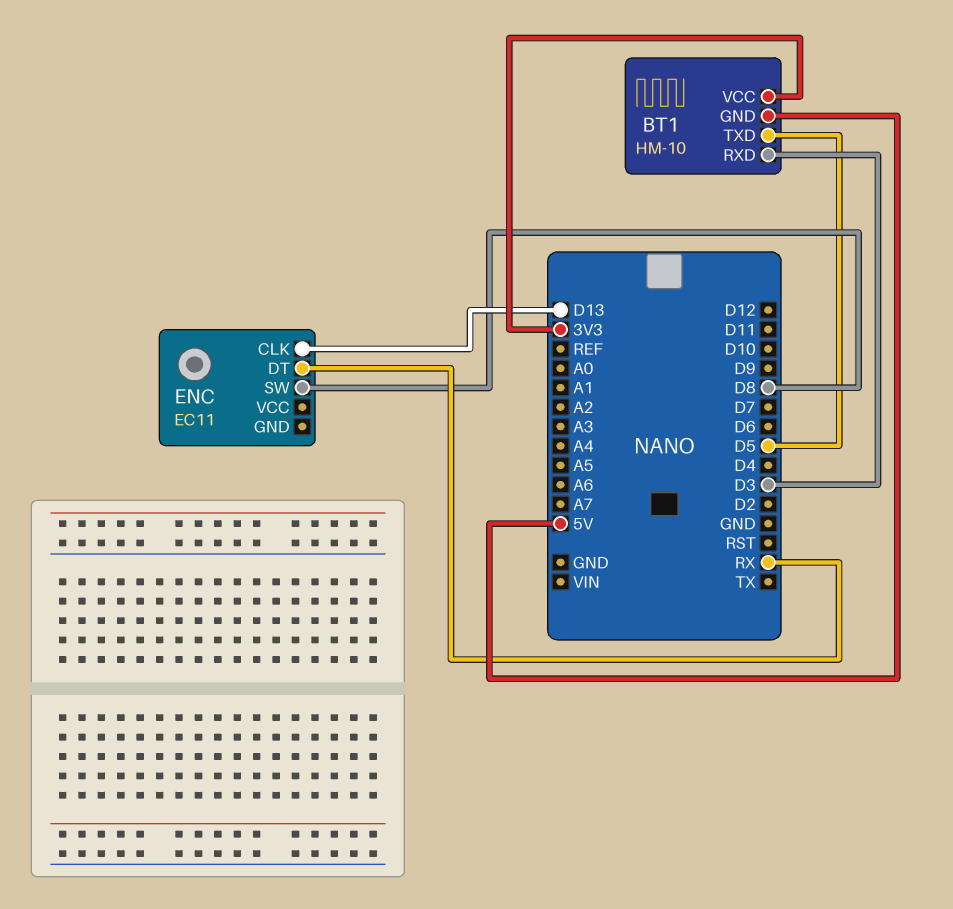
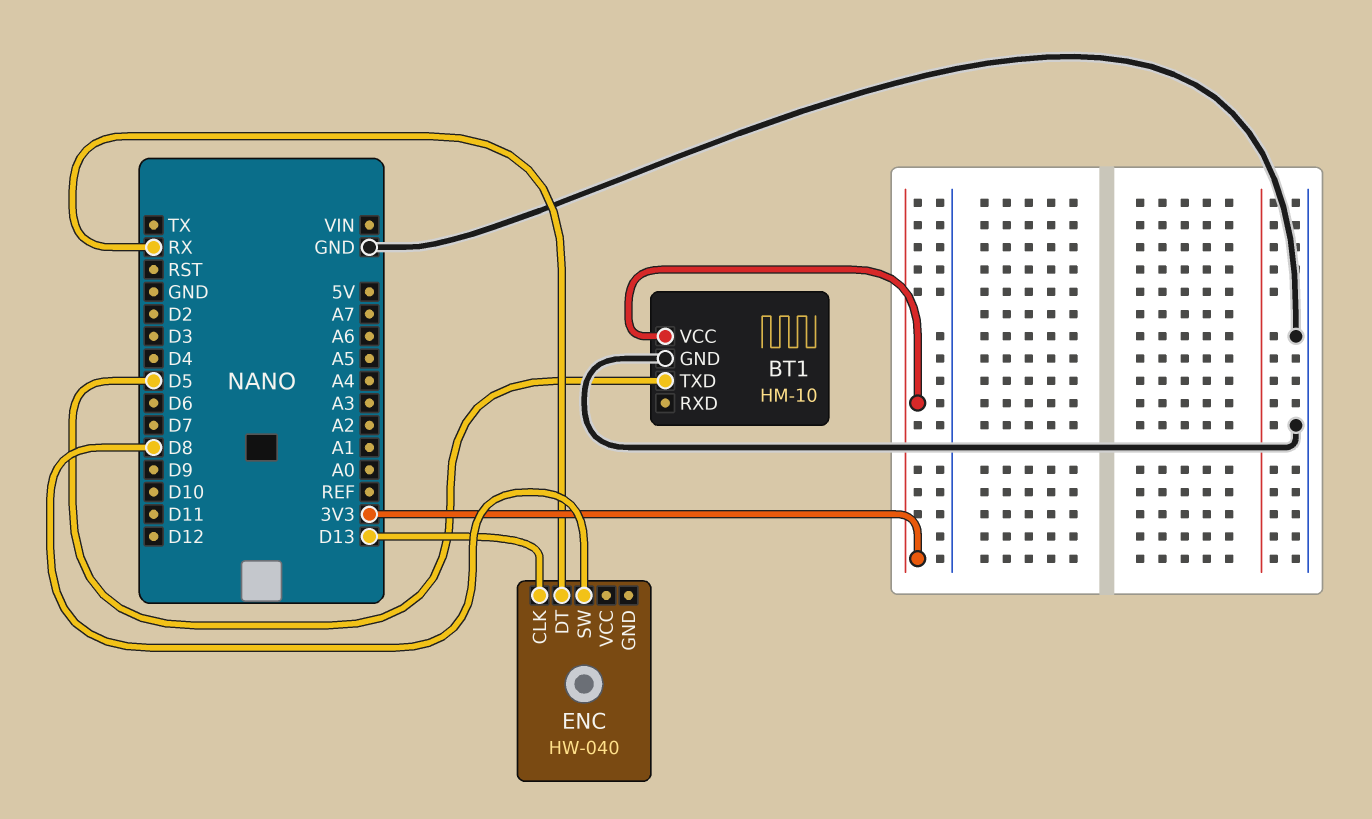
BT1 pin GND: 5V -> GND
BT1 pin RXD: D3 -> none
ENC: EC11 -> HW-040

